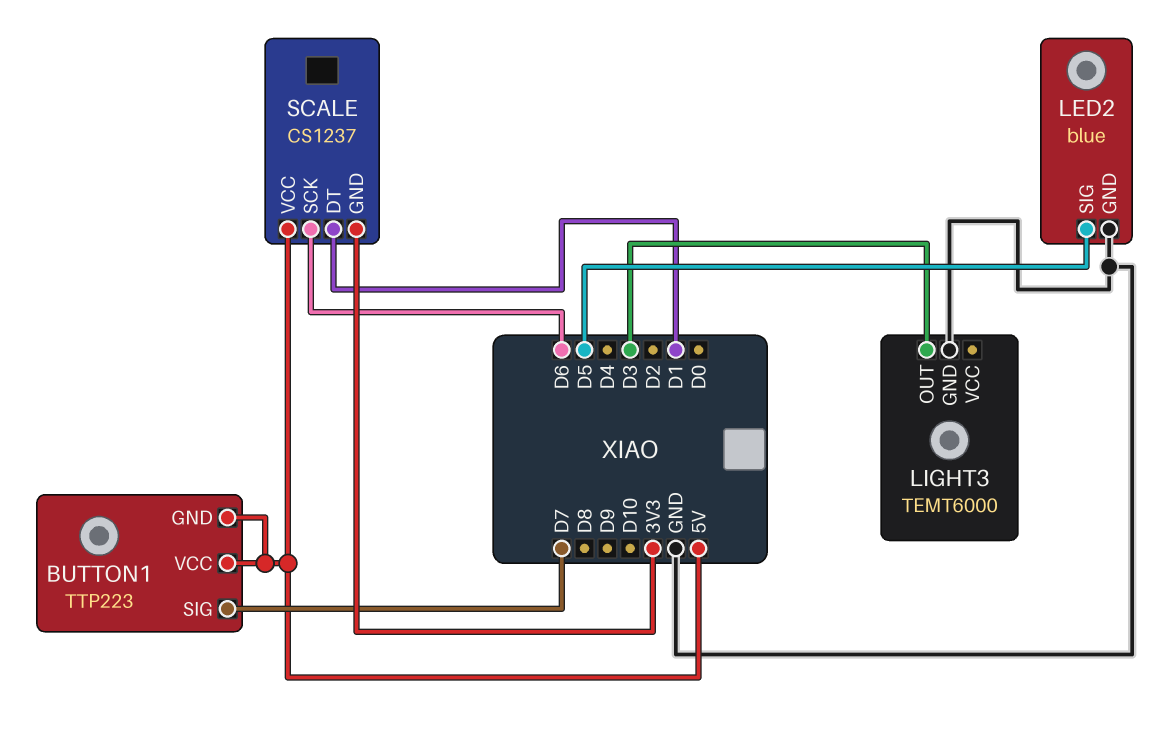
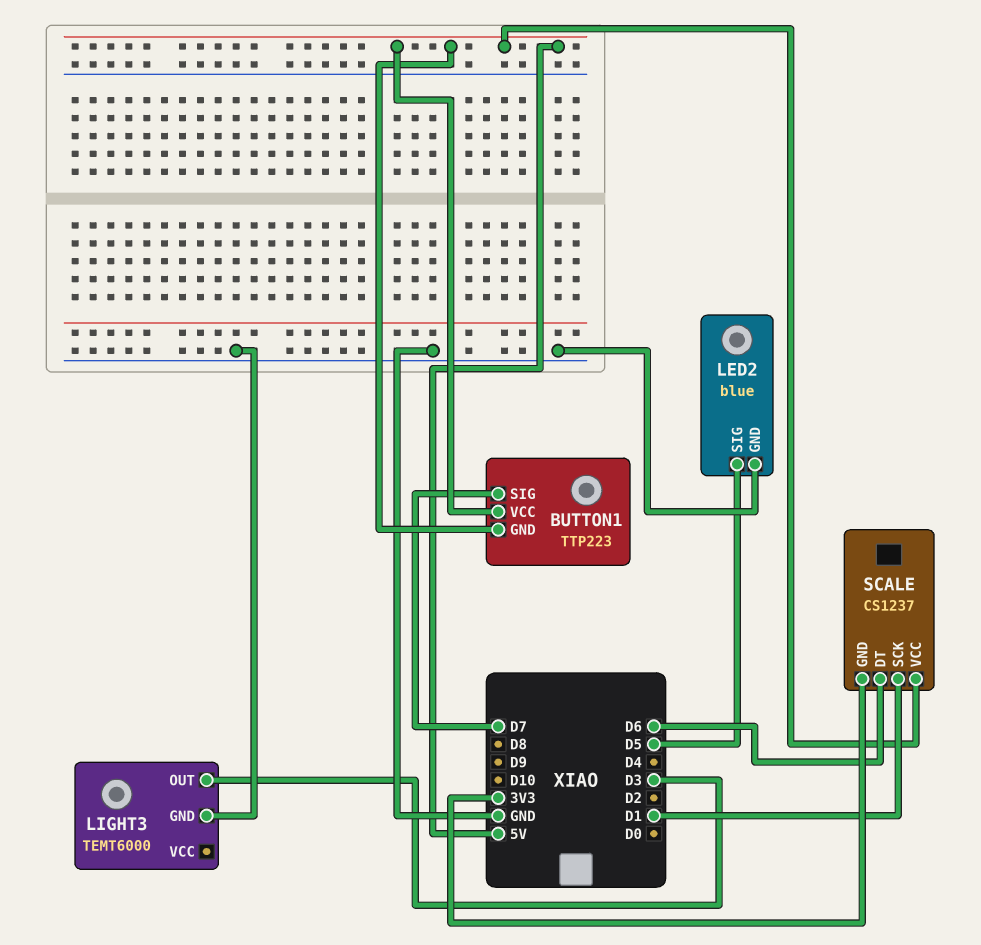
SCALE pin DT: D1 -> D6
SCALE pin SCK: D6 -> D1

